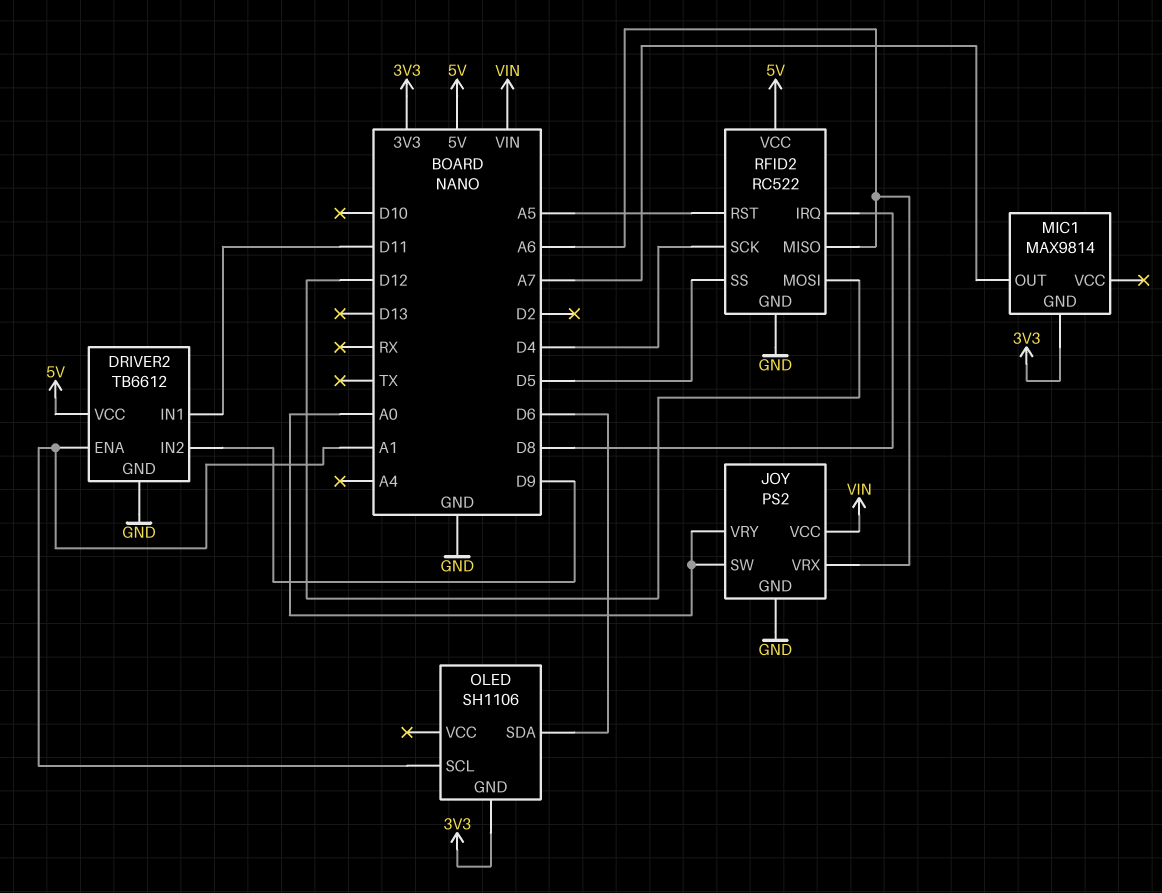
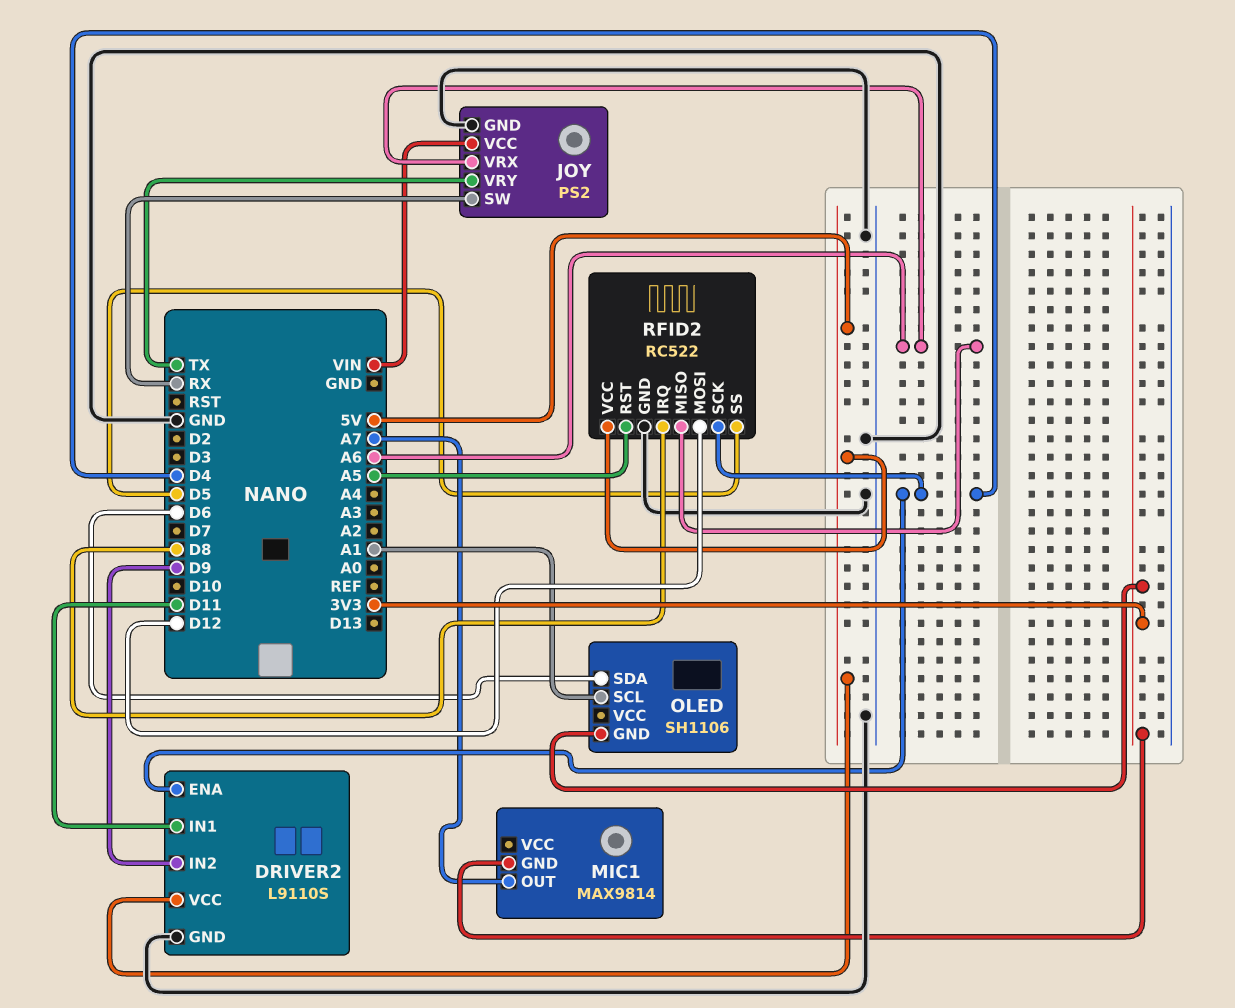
DRIVER2: TB6612 -> L9110S
DRIVER2 pin ENA: A1 -> D4
JOY pin SW: A0 -> RX
JOY pin VRY: A0 -> TX

